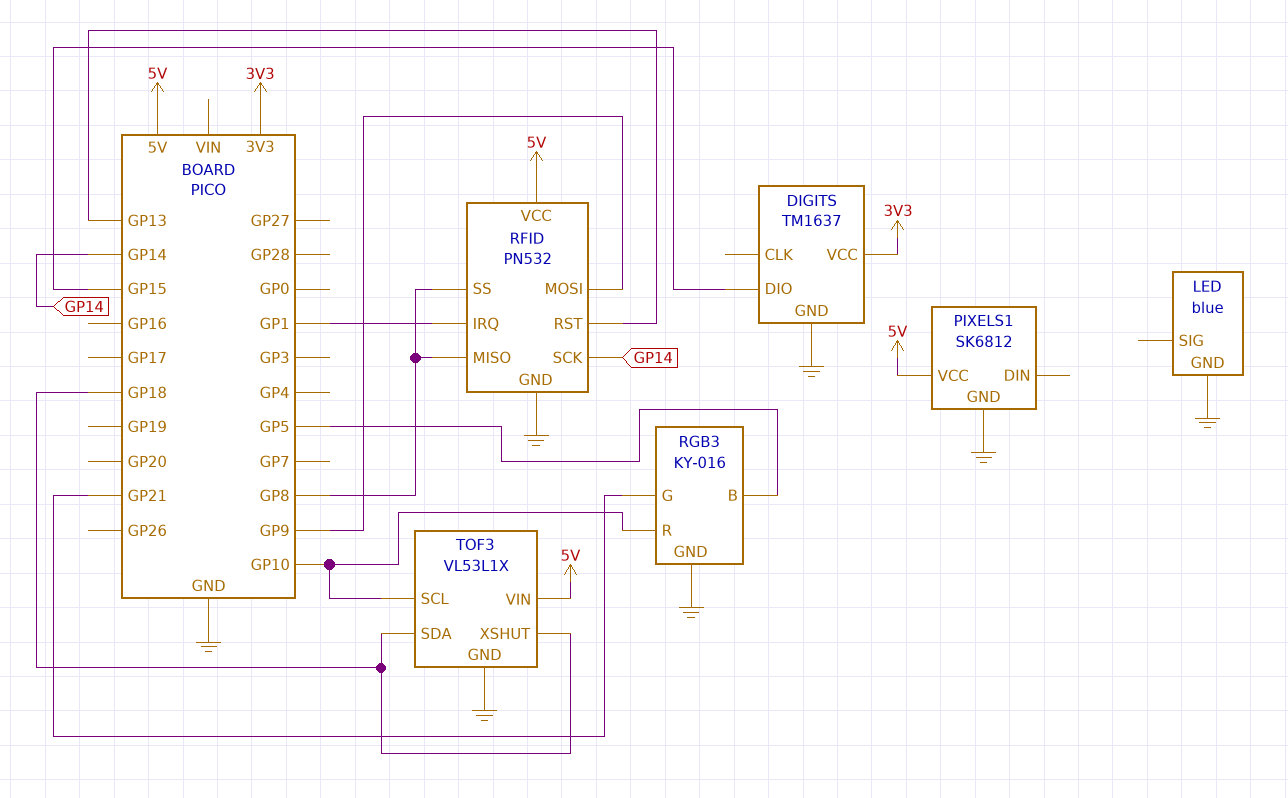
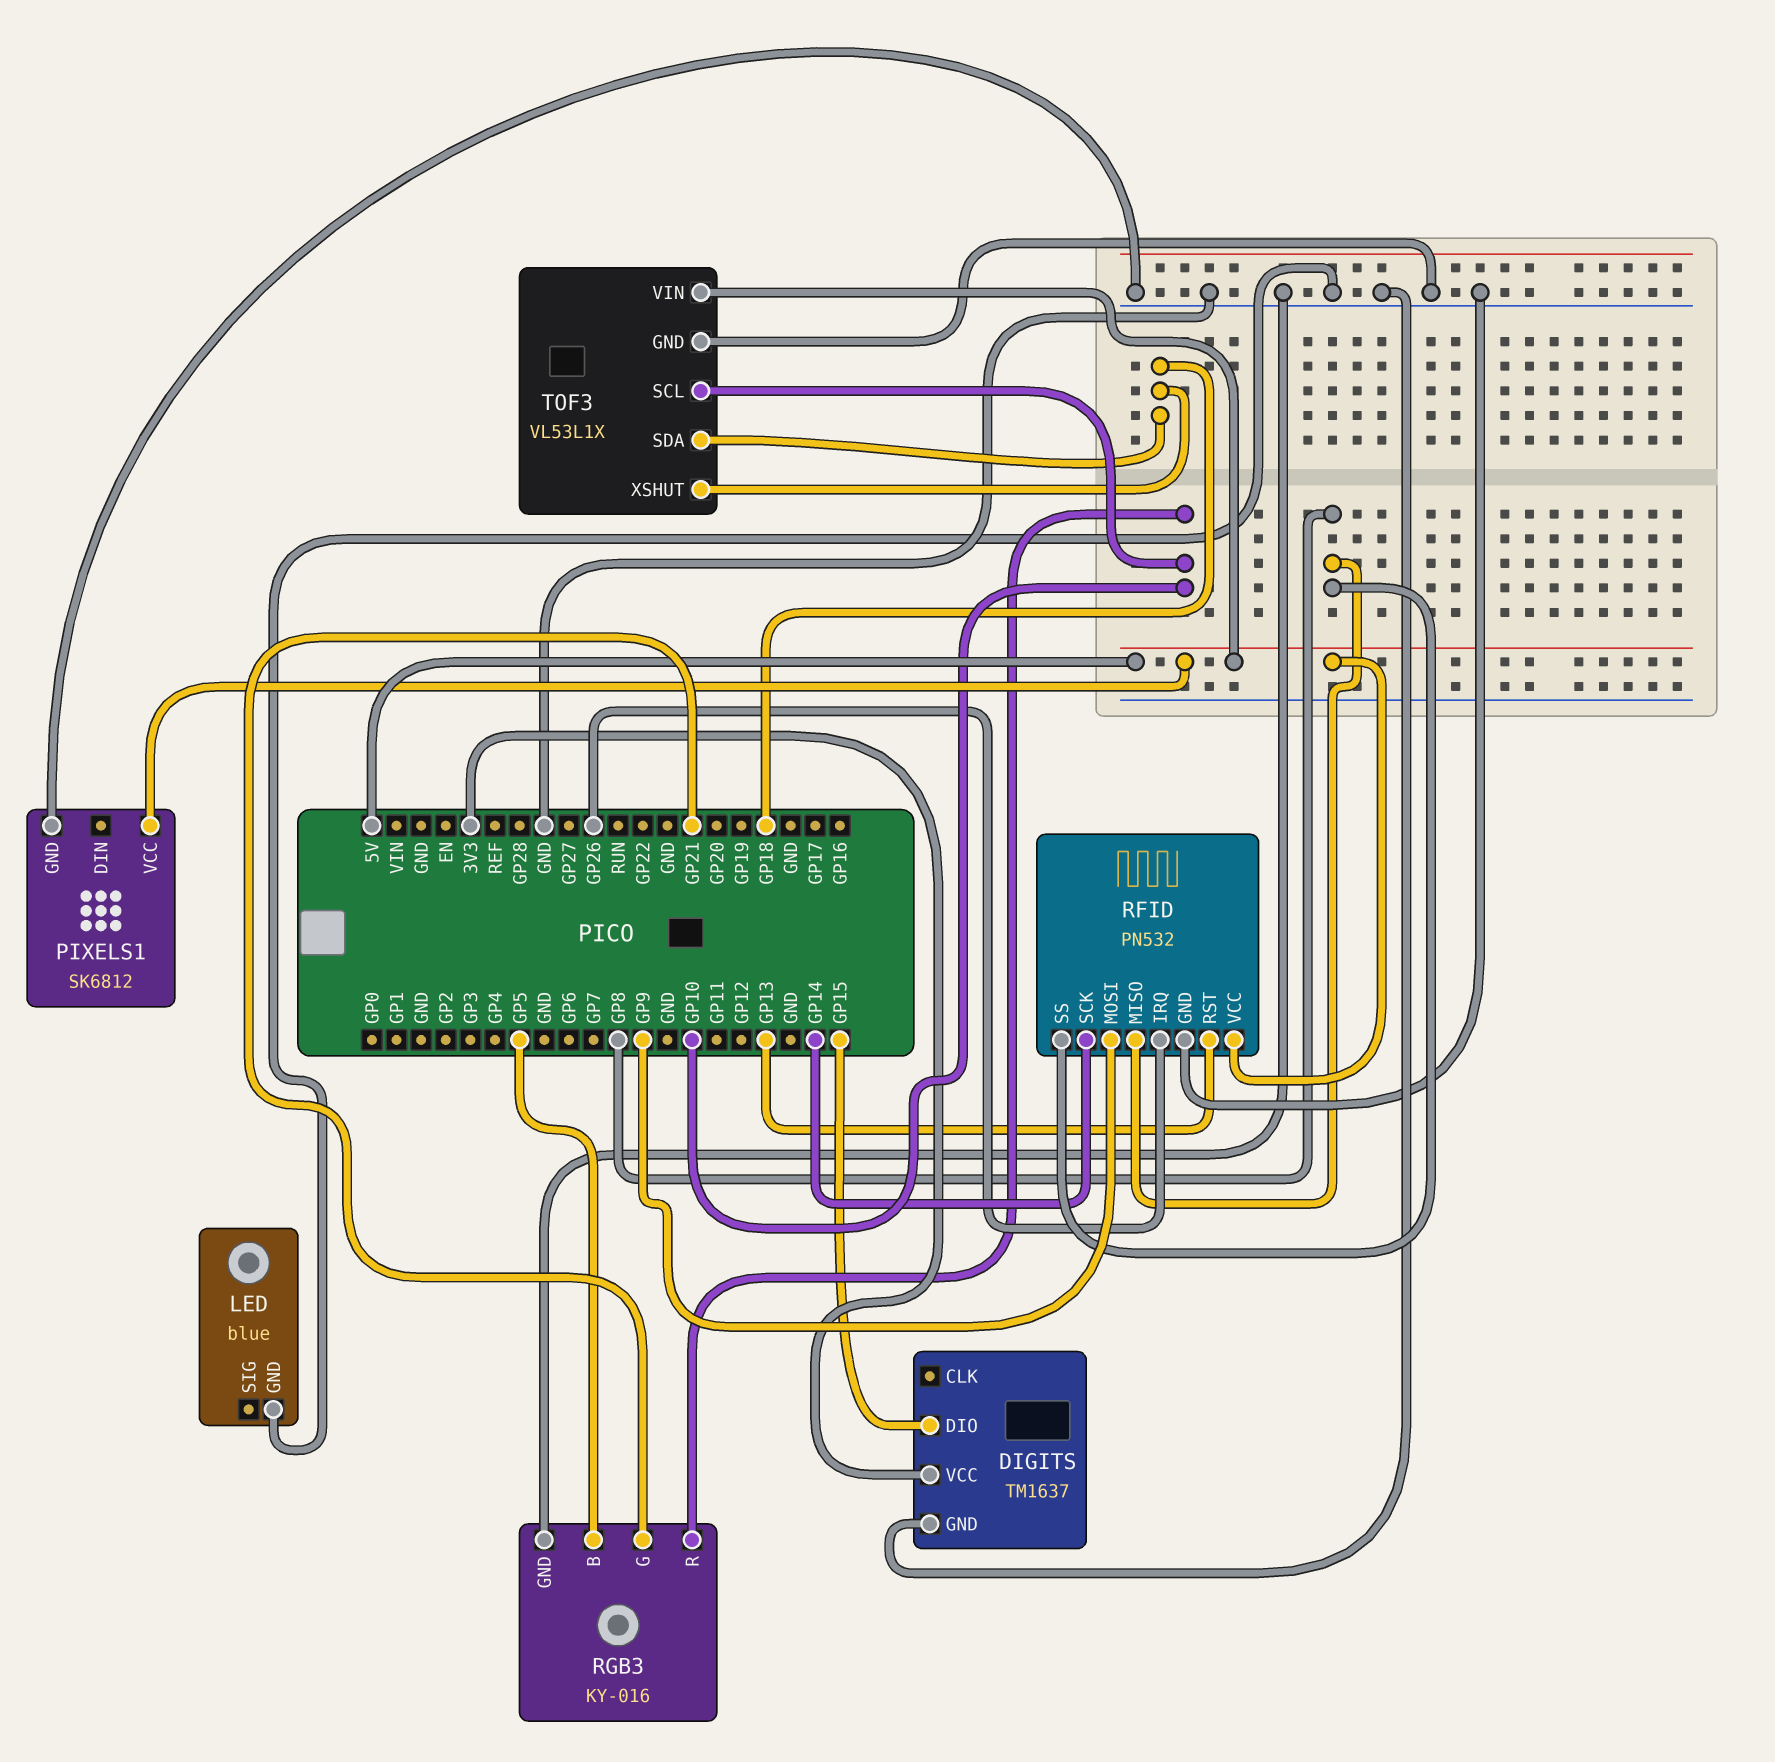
RFID pin IRQ: GP1 -> GP26

